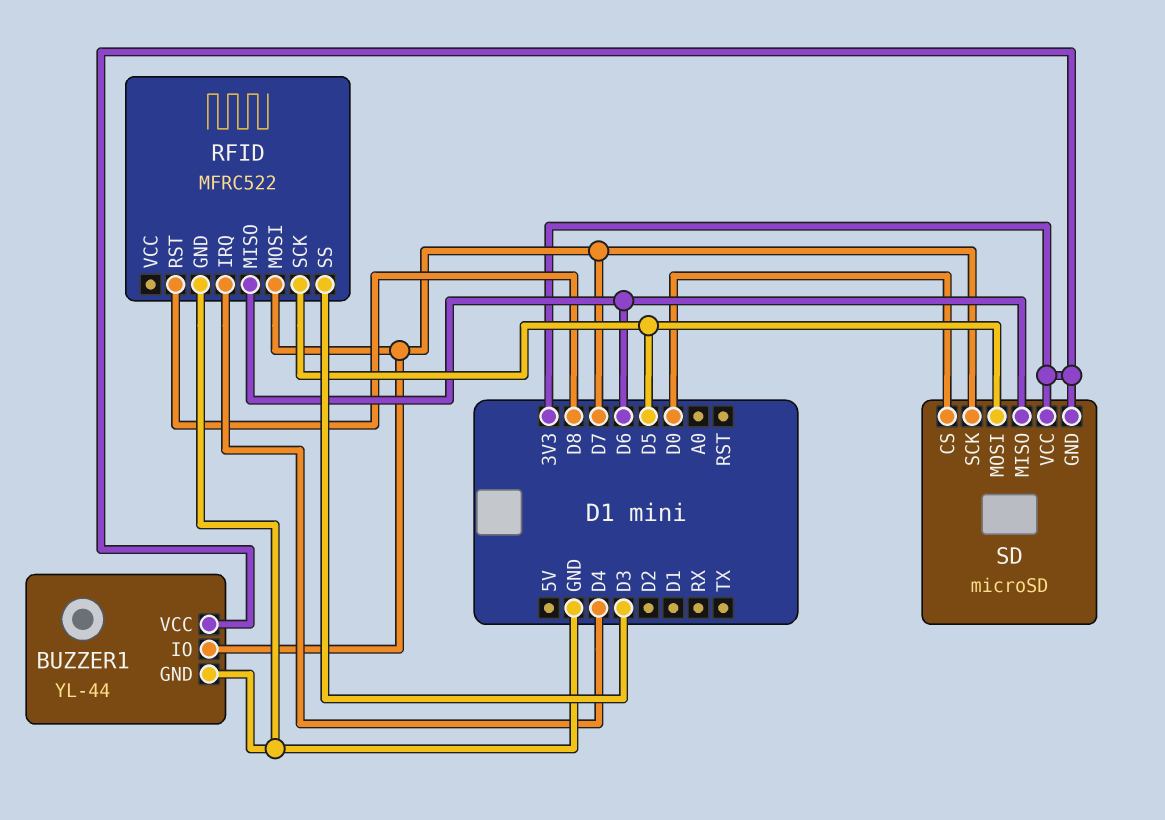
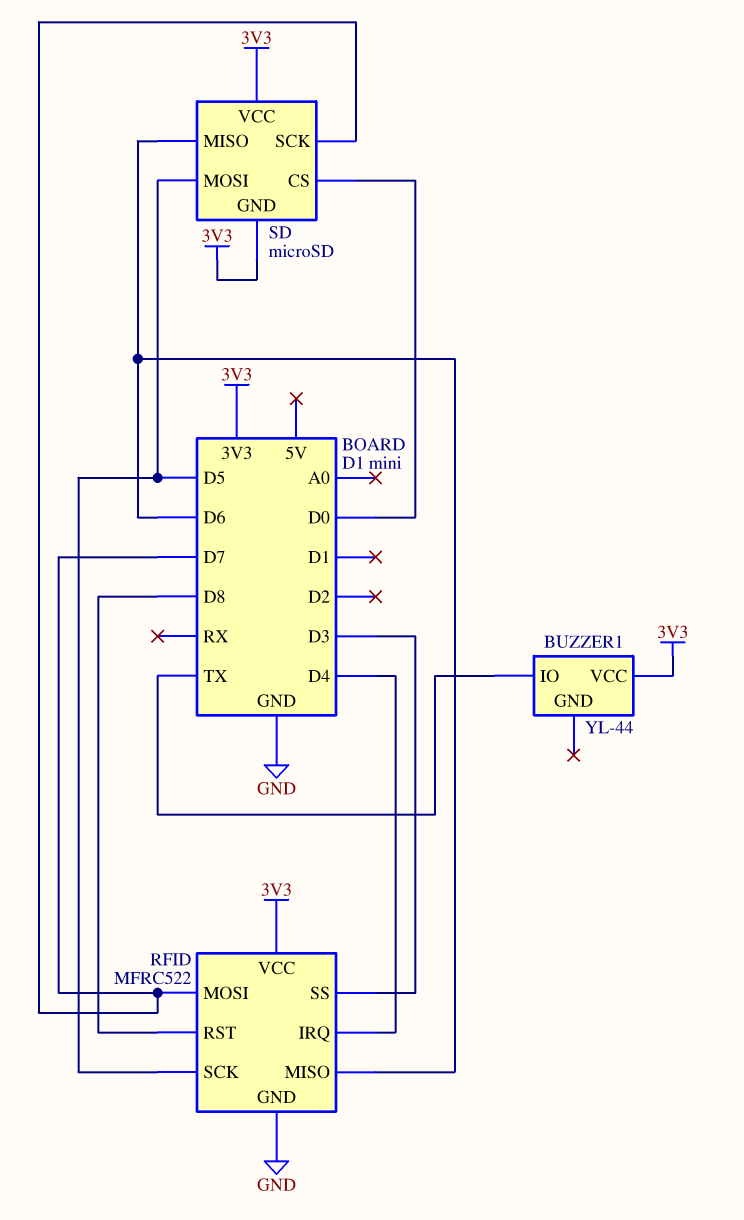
BUZZER1 pin GND: GND -> none
BUZZER1 pin IO: D7 -> TX
RFID pin VCC: none -> 3V3

